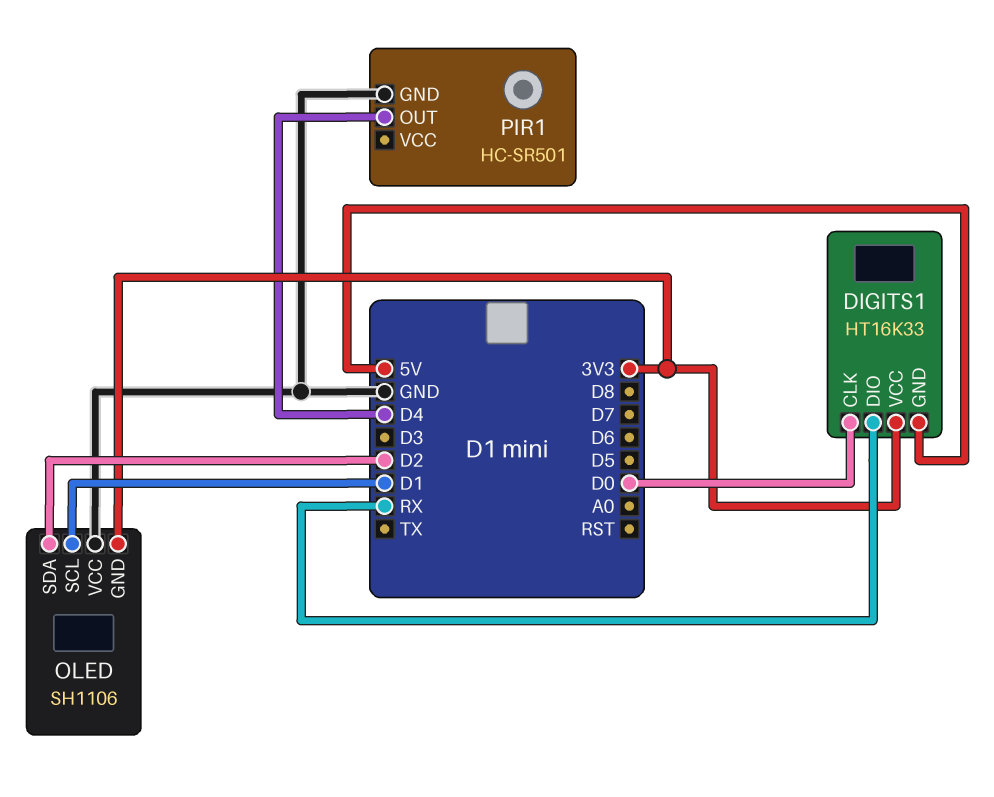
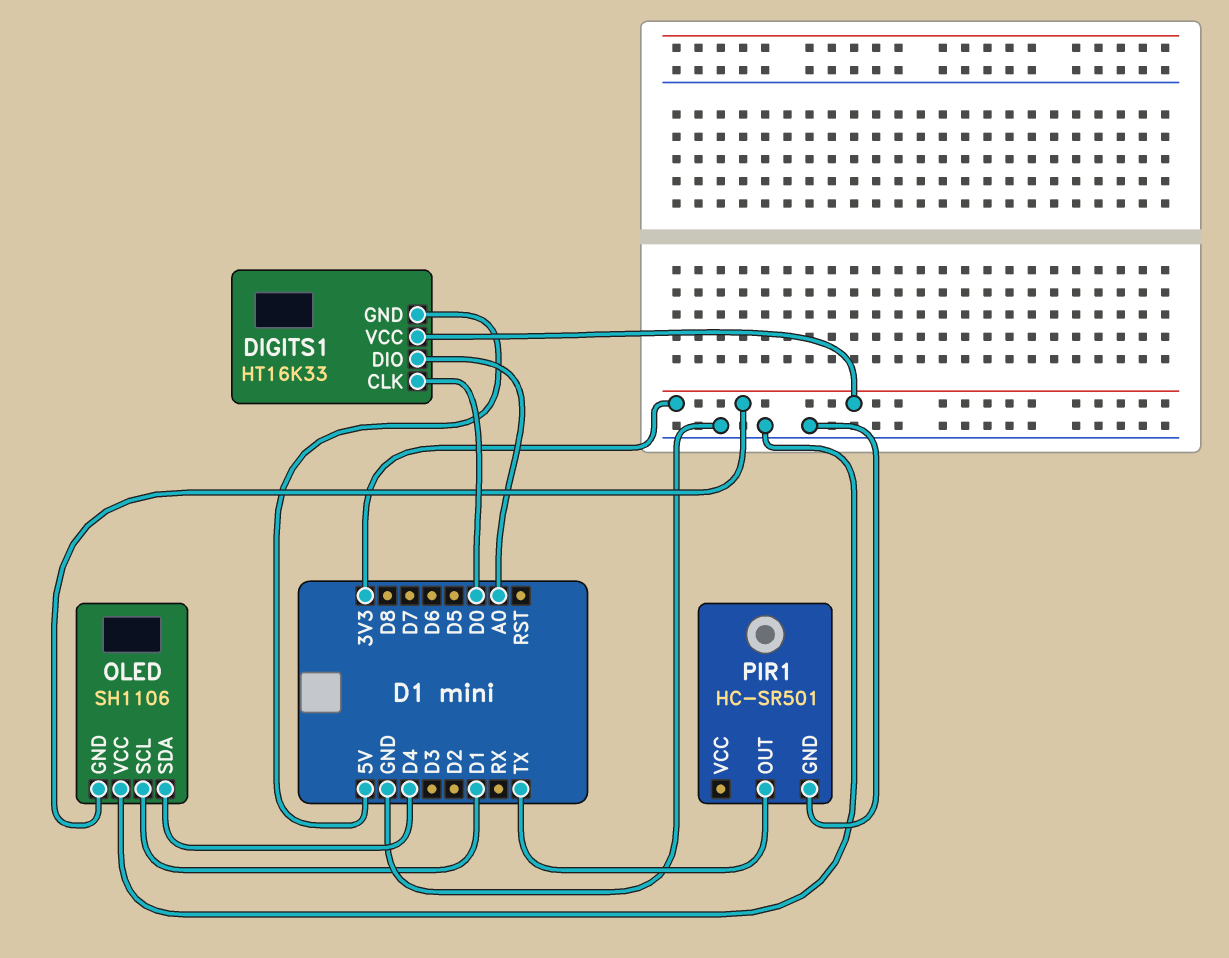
DIGITS1 pin DIO: RX -> A0
OLED pin SDA: D2 -> D4
PIR1 pin OUT: D4 -> TX

